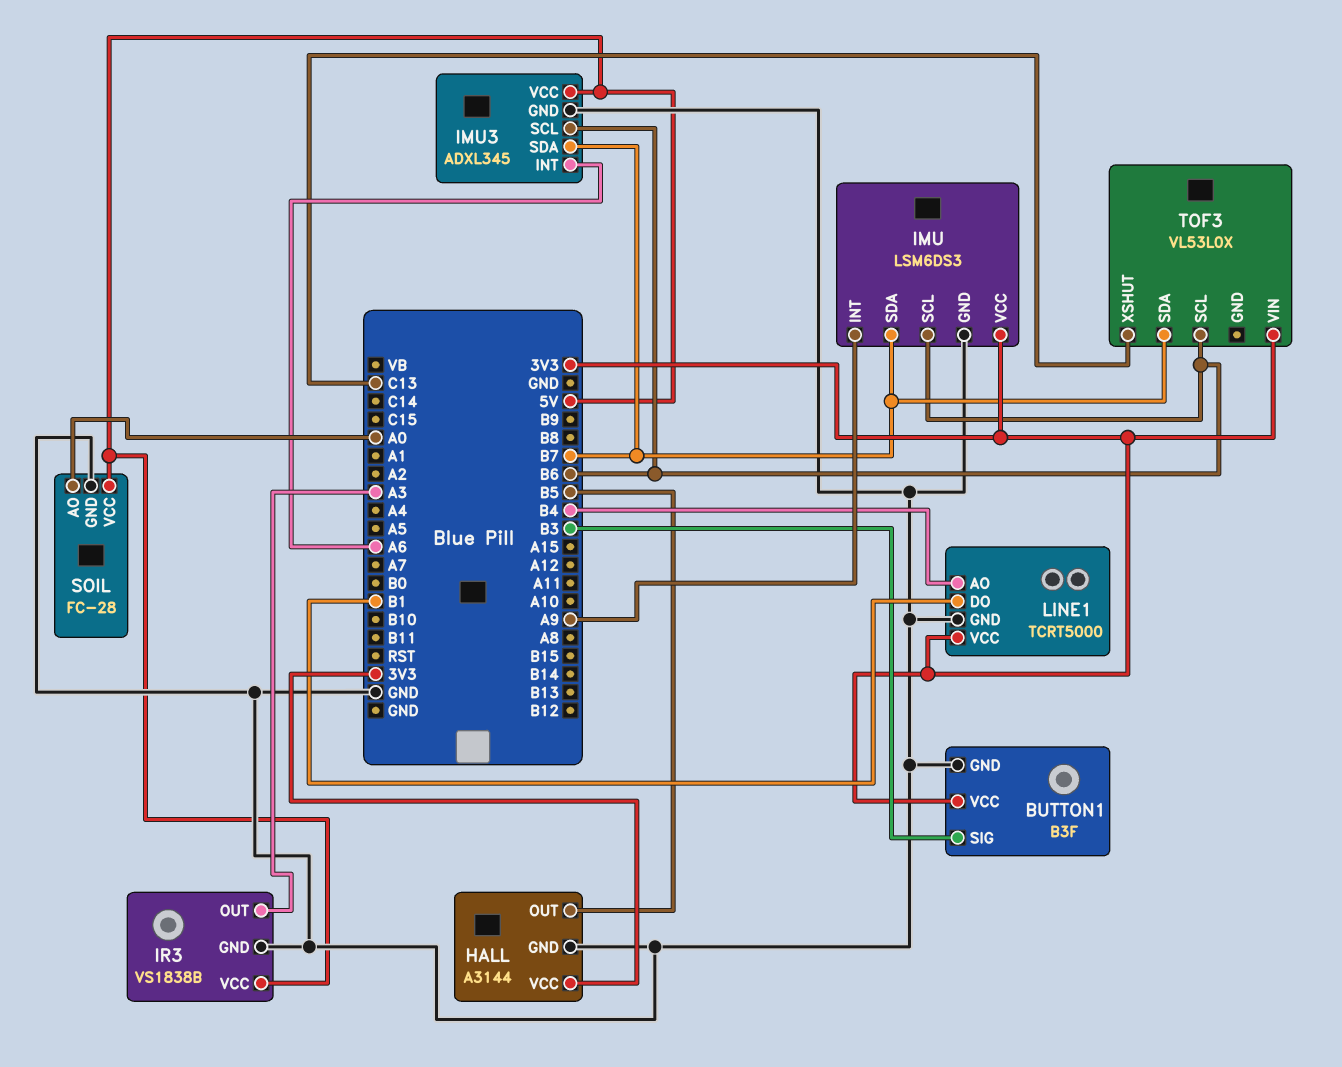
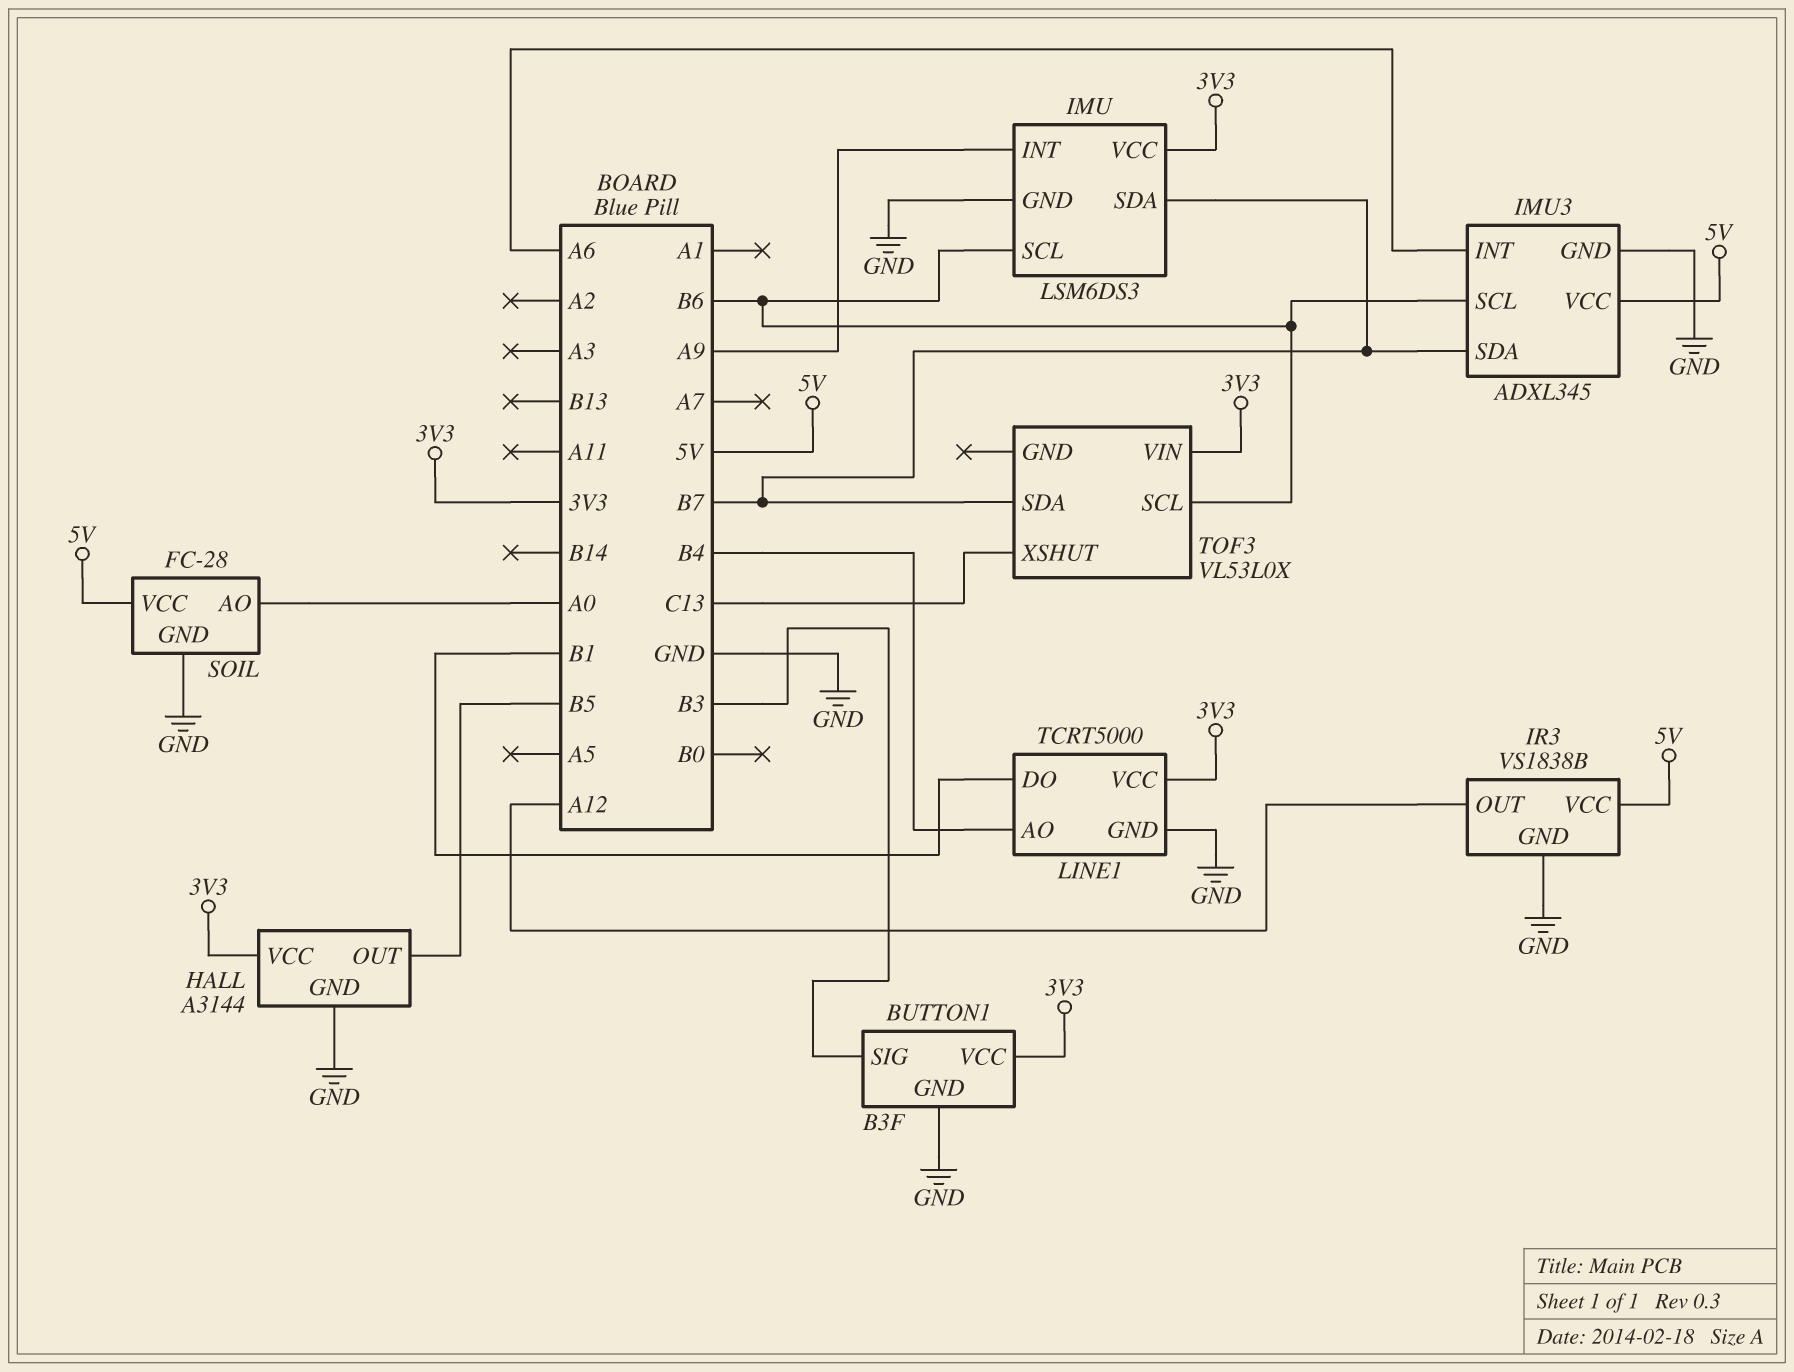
IR3 pin OUT: A3 -> A12

